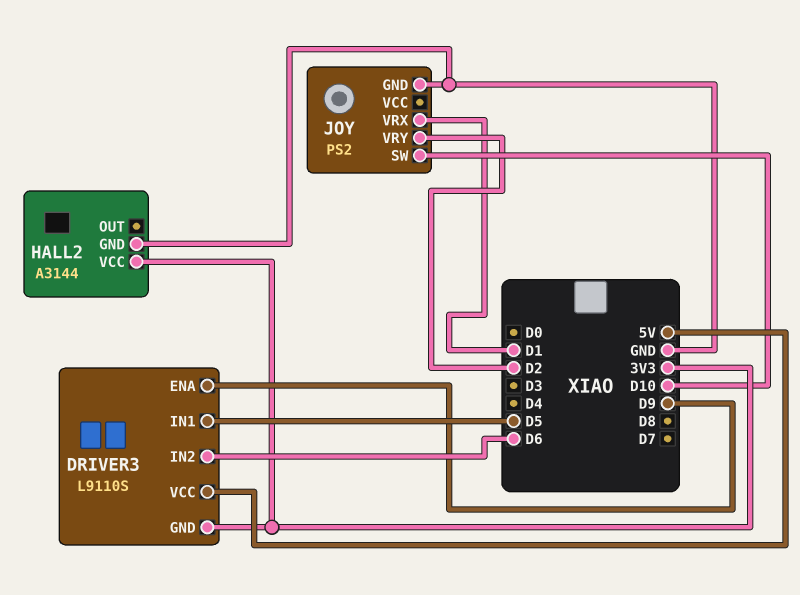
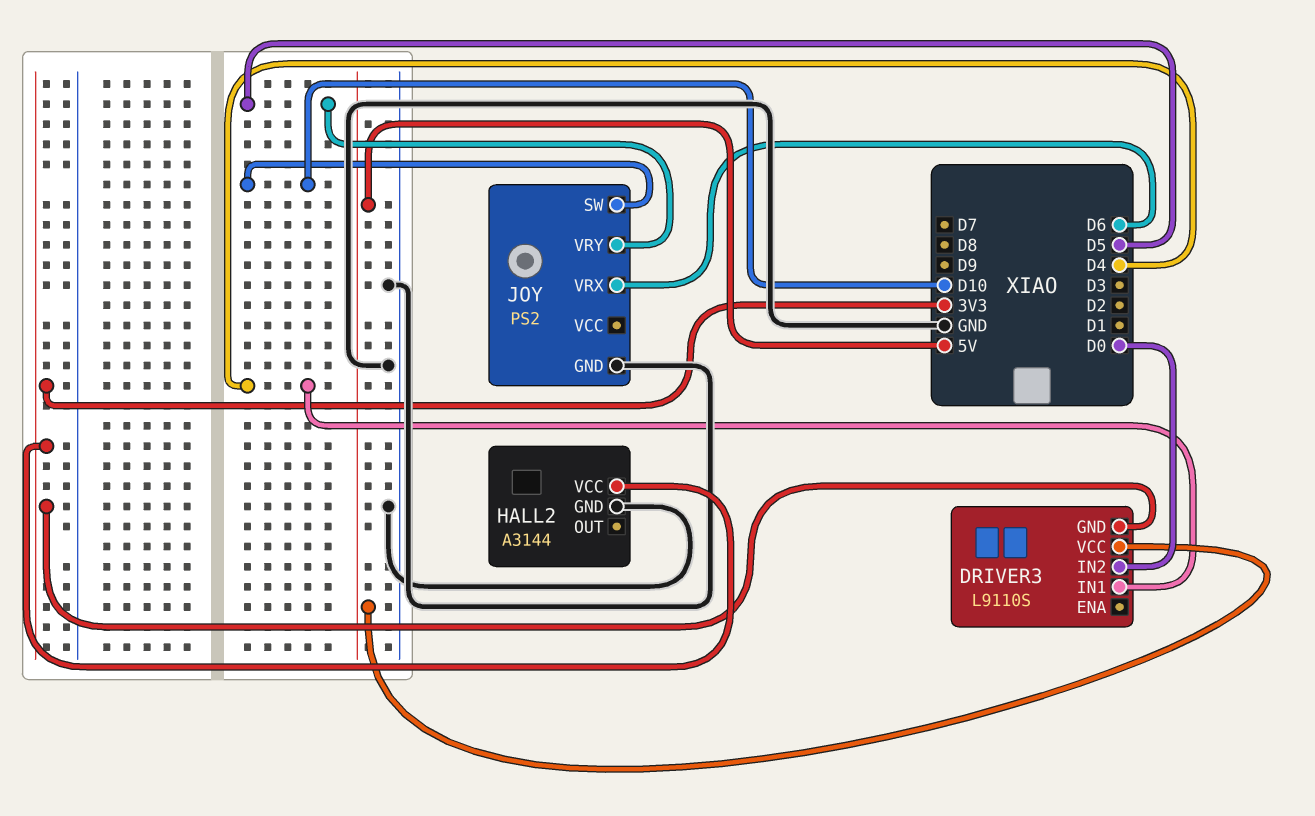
DRIVER3 pin ENA: D9 -> none
DRIVER3 pin IN1: D5 -> D4
DRIVER3 pin IN2: D6 -> D0
JOY pin VRX: D1 -> D6
JOY pin VRY: D2 -> D5

